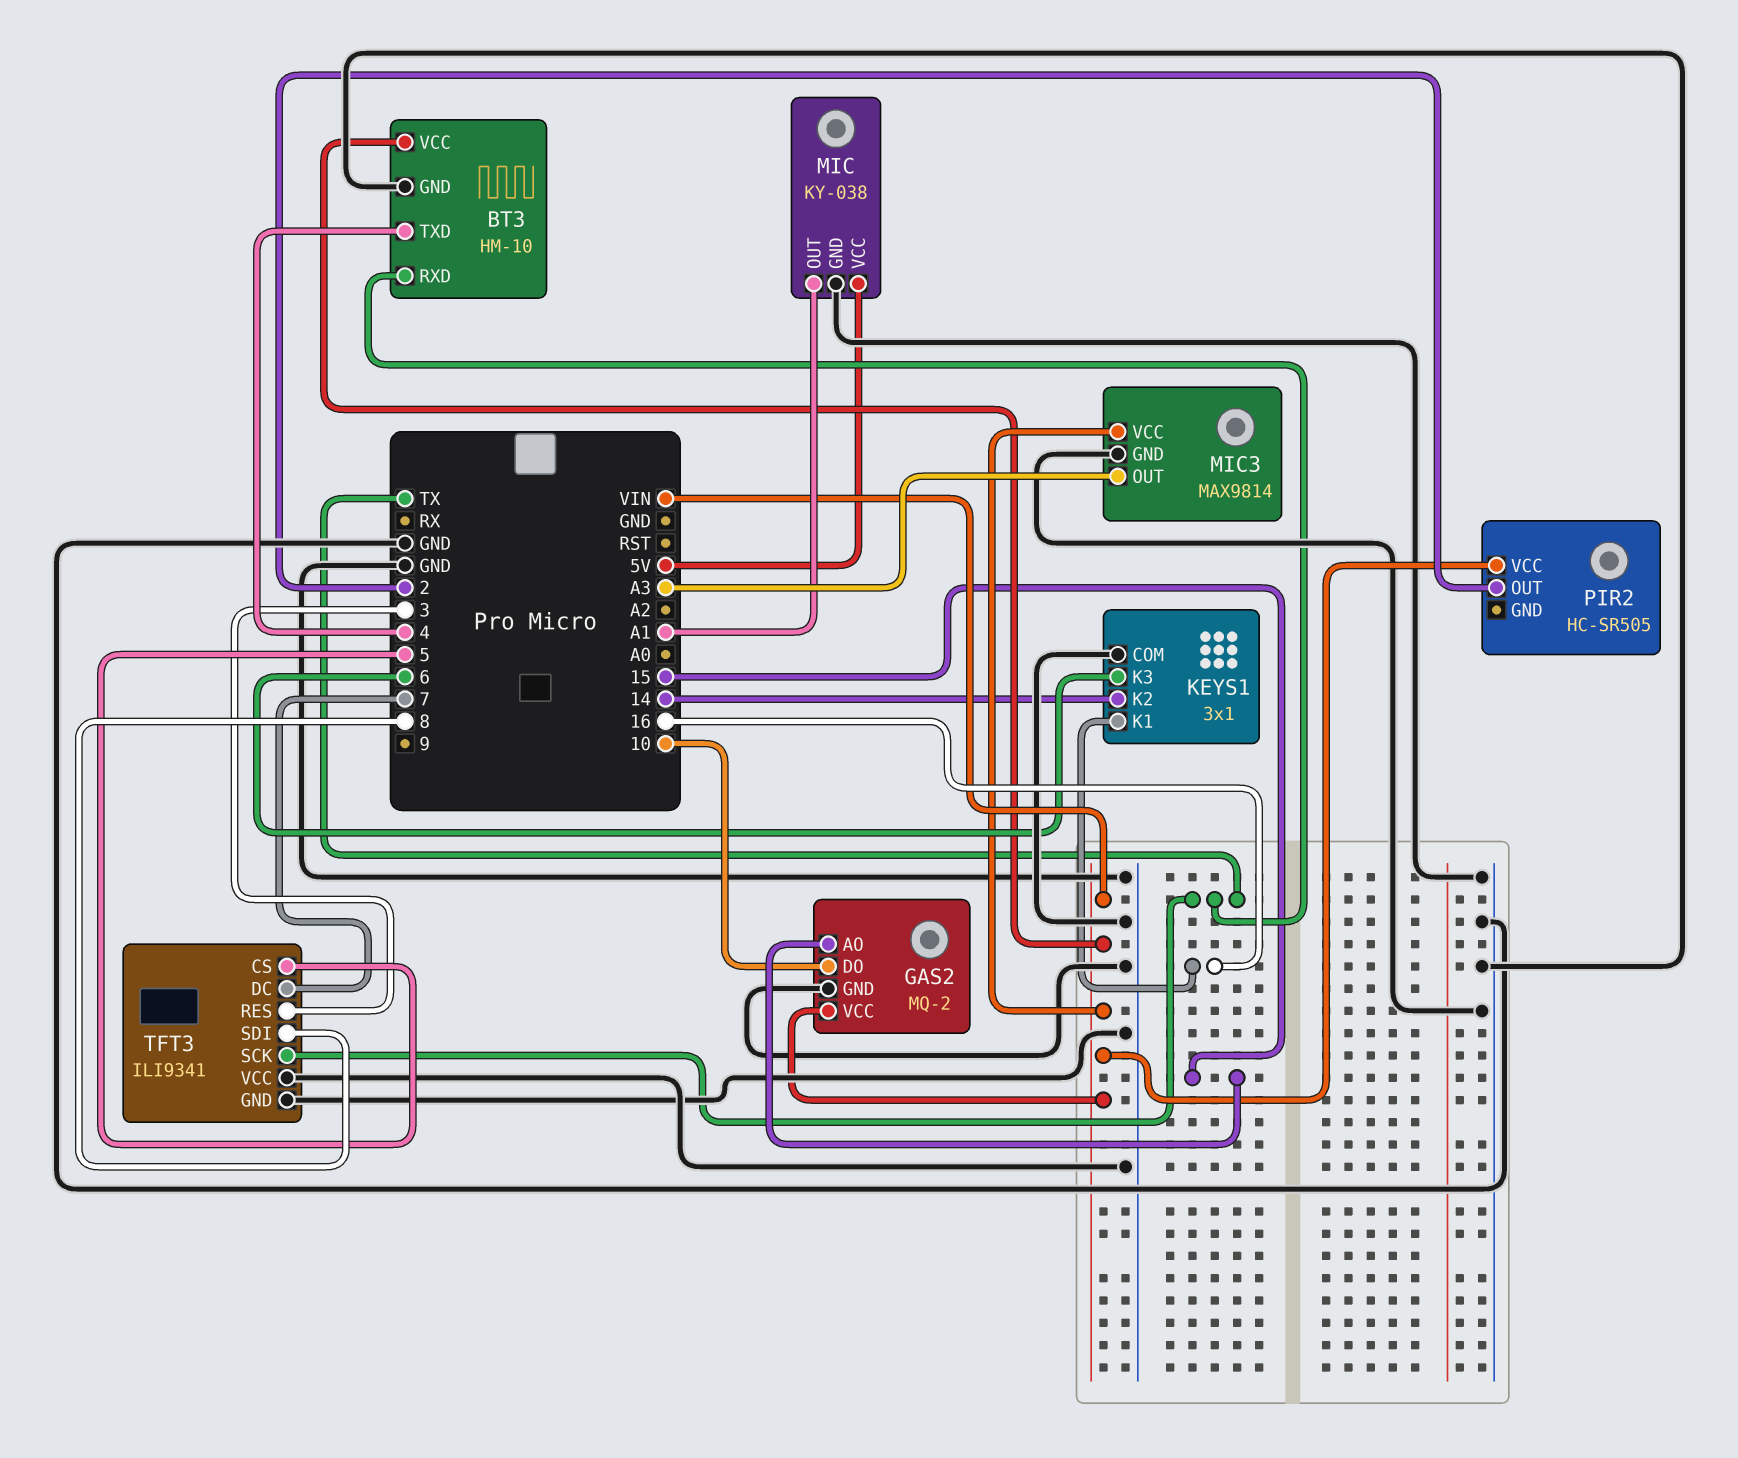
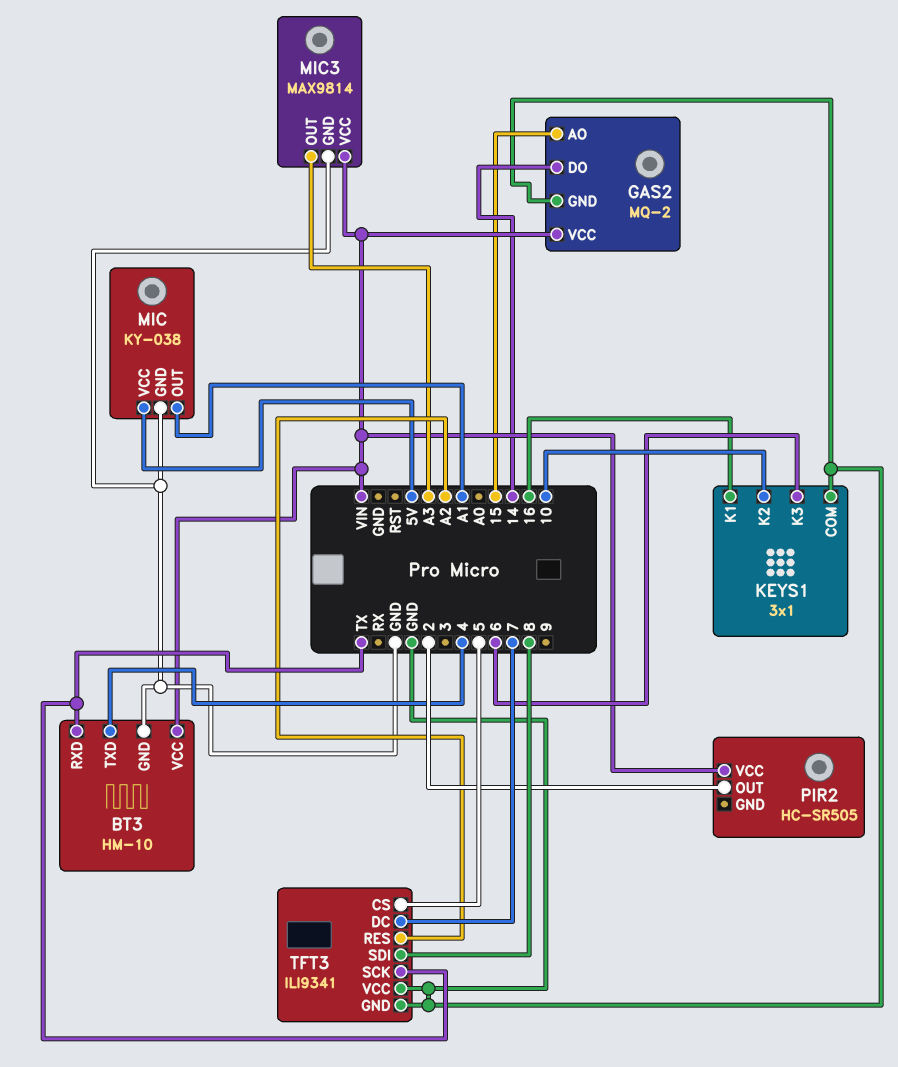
GAS2 pin DO: 10 -> 14
KEYS1 pin K2: 14 -> 10
TFT3 pin RES: 3 -> A2

